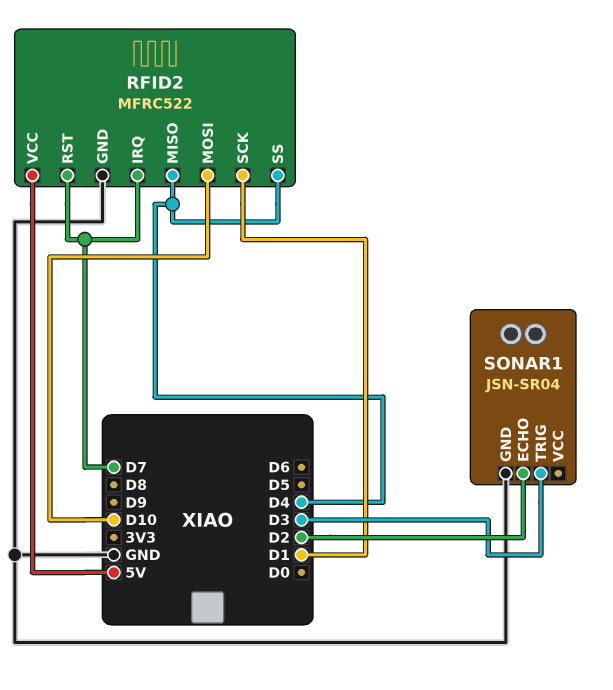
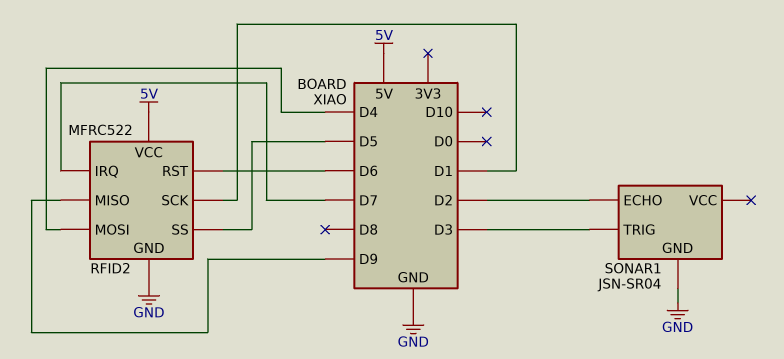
RFID2 pin MISO: D4 -> D9
RFID2 pin MOSI: D10 -> D4
RFID2 pin RST: D7 -> D6
RFID2 pin SS: D4 -> D5

